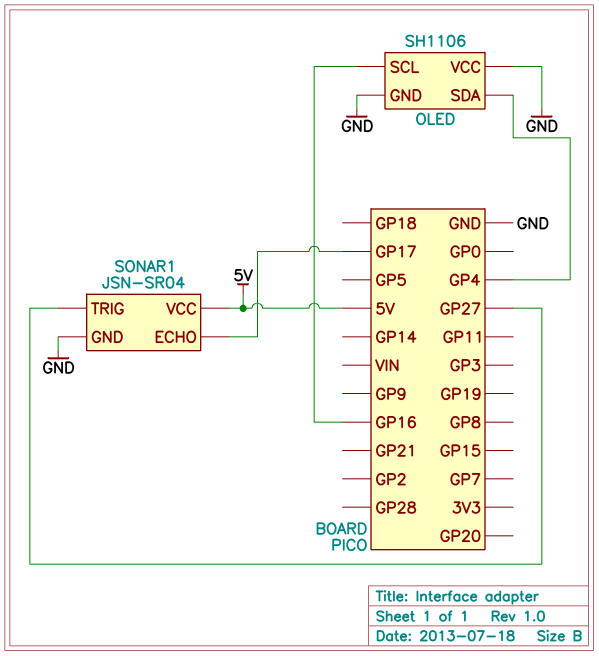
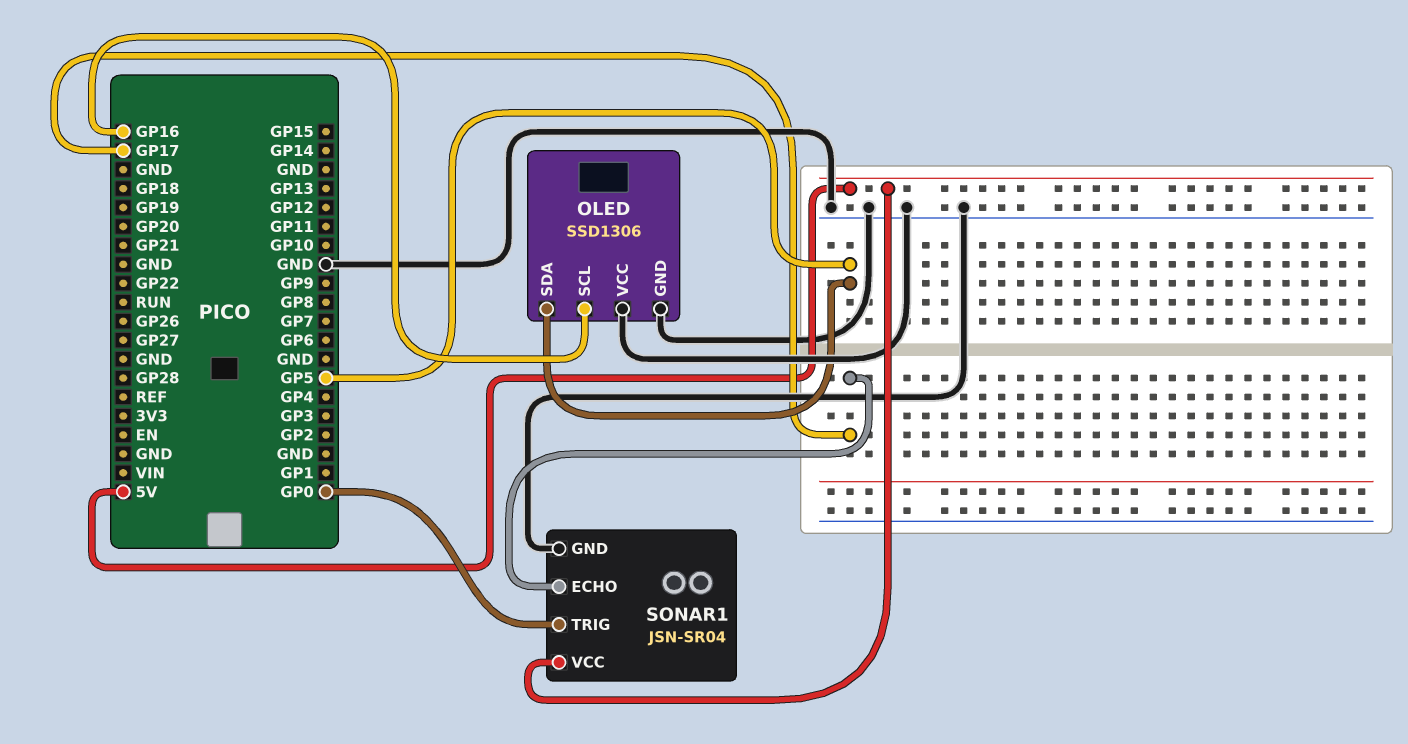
OLED: SH1106 -> SSD1306
OLED pin SDA: GP4 -> GP5
SONAR1 pin TRIG: GP27 -> GP0

